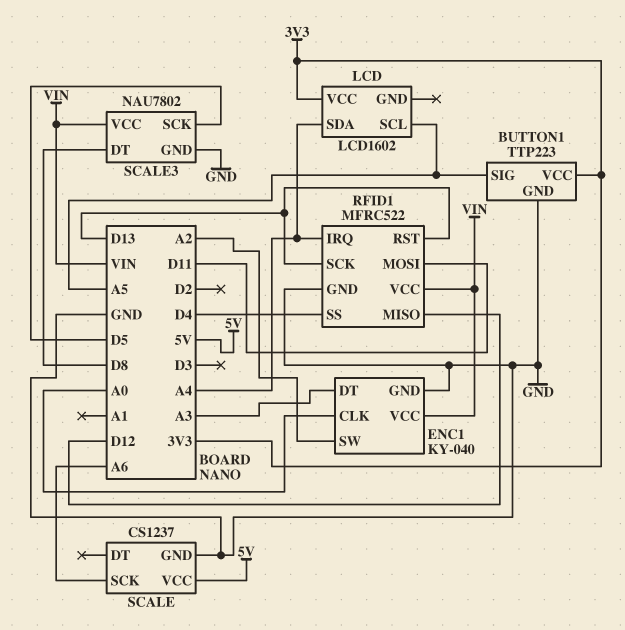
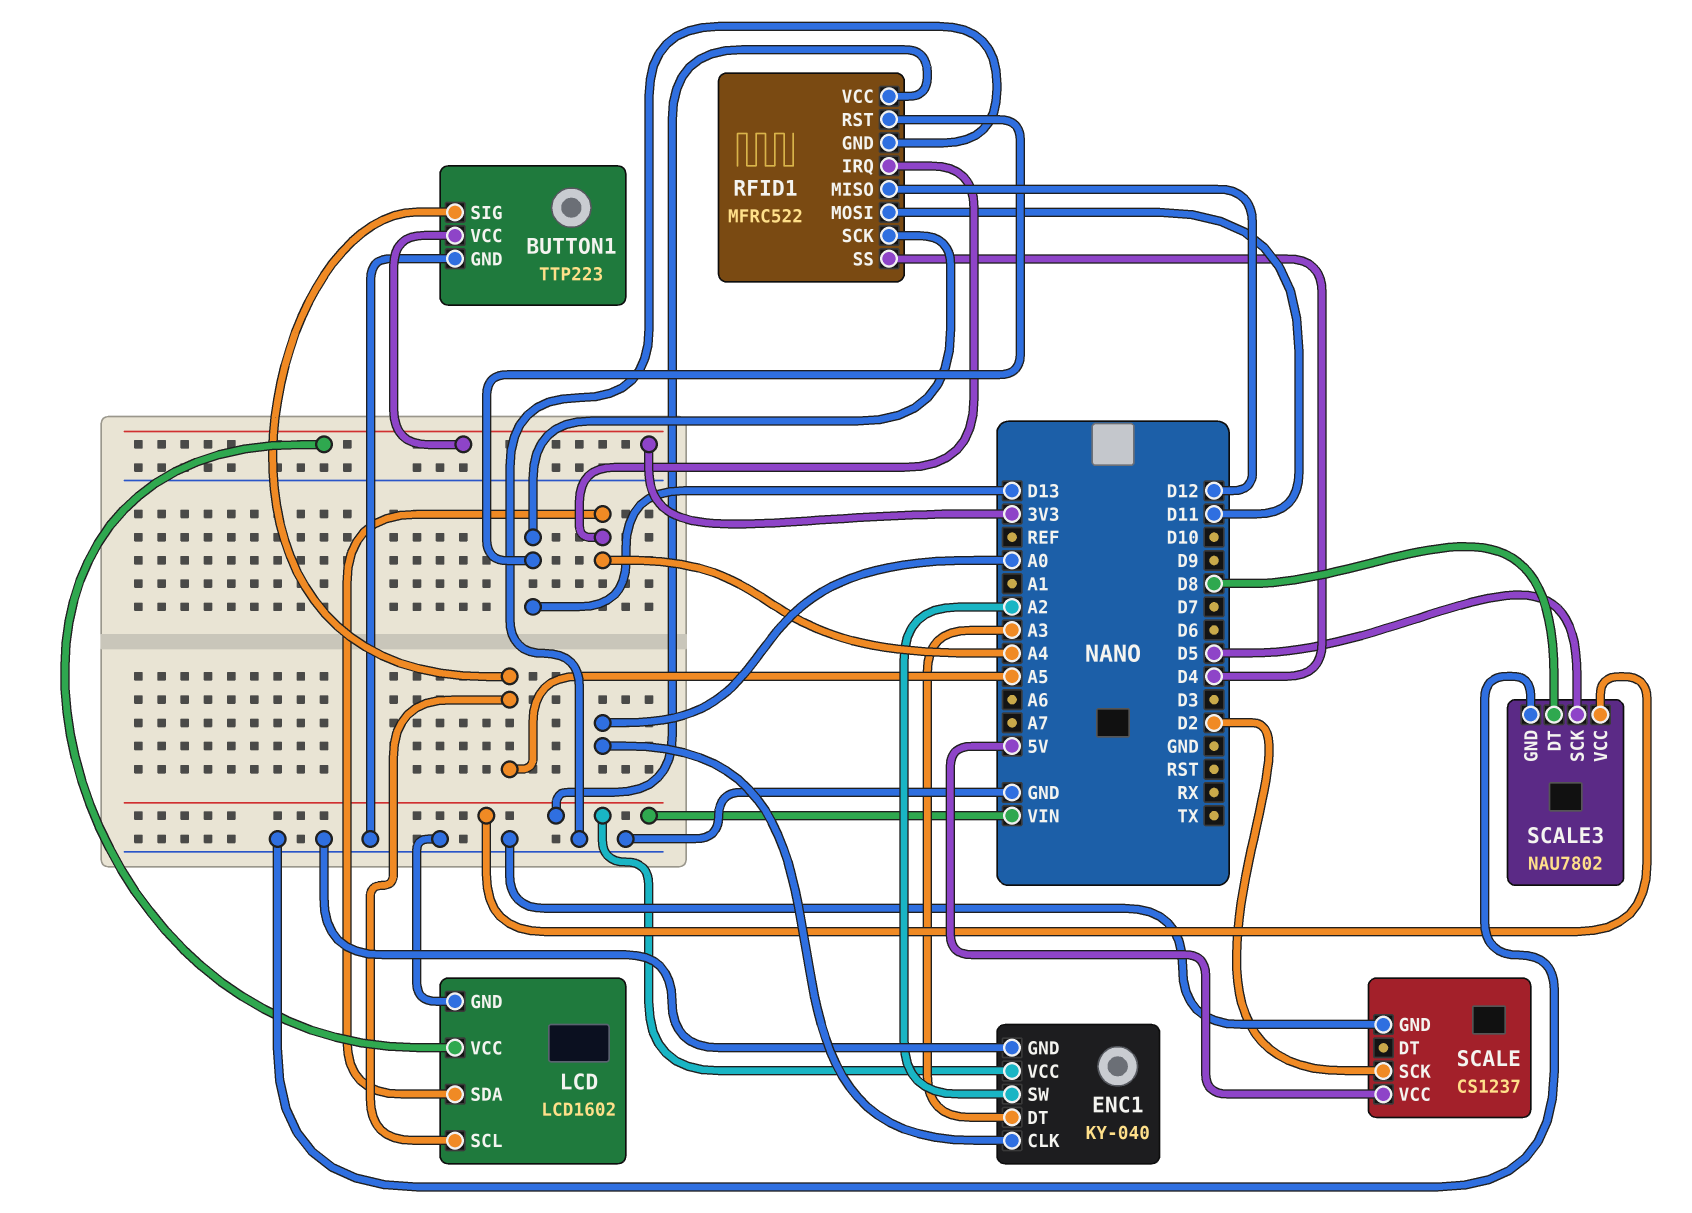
LCD pin GND: none -> GND
SCALE pin SCK: A6 -> D2

